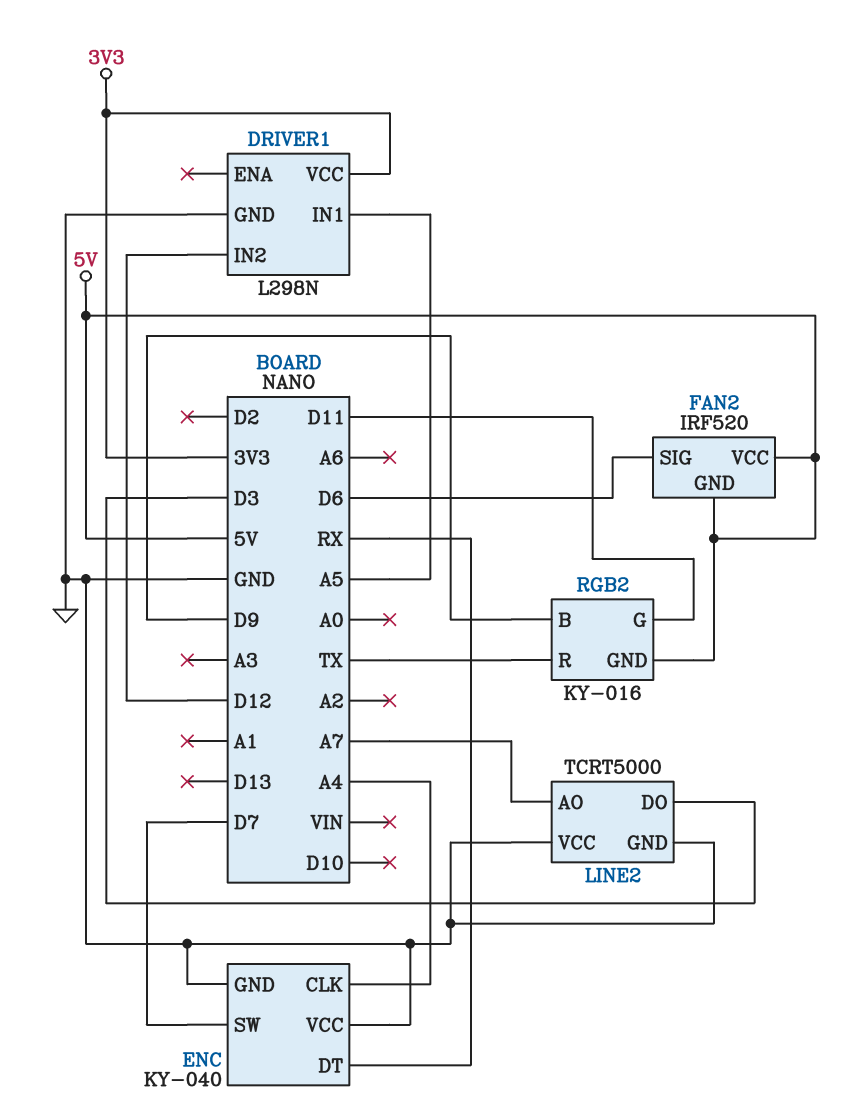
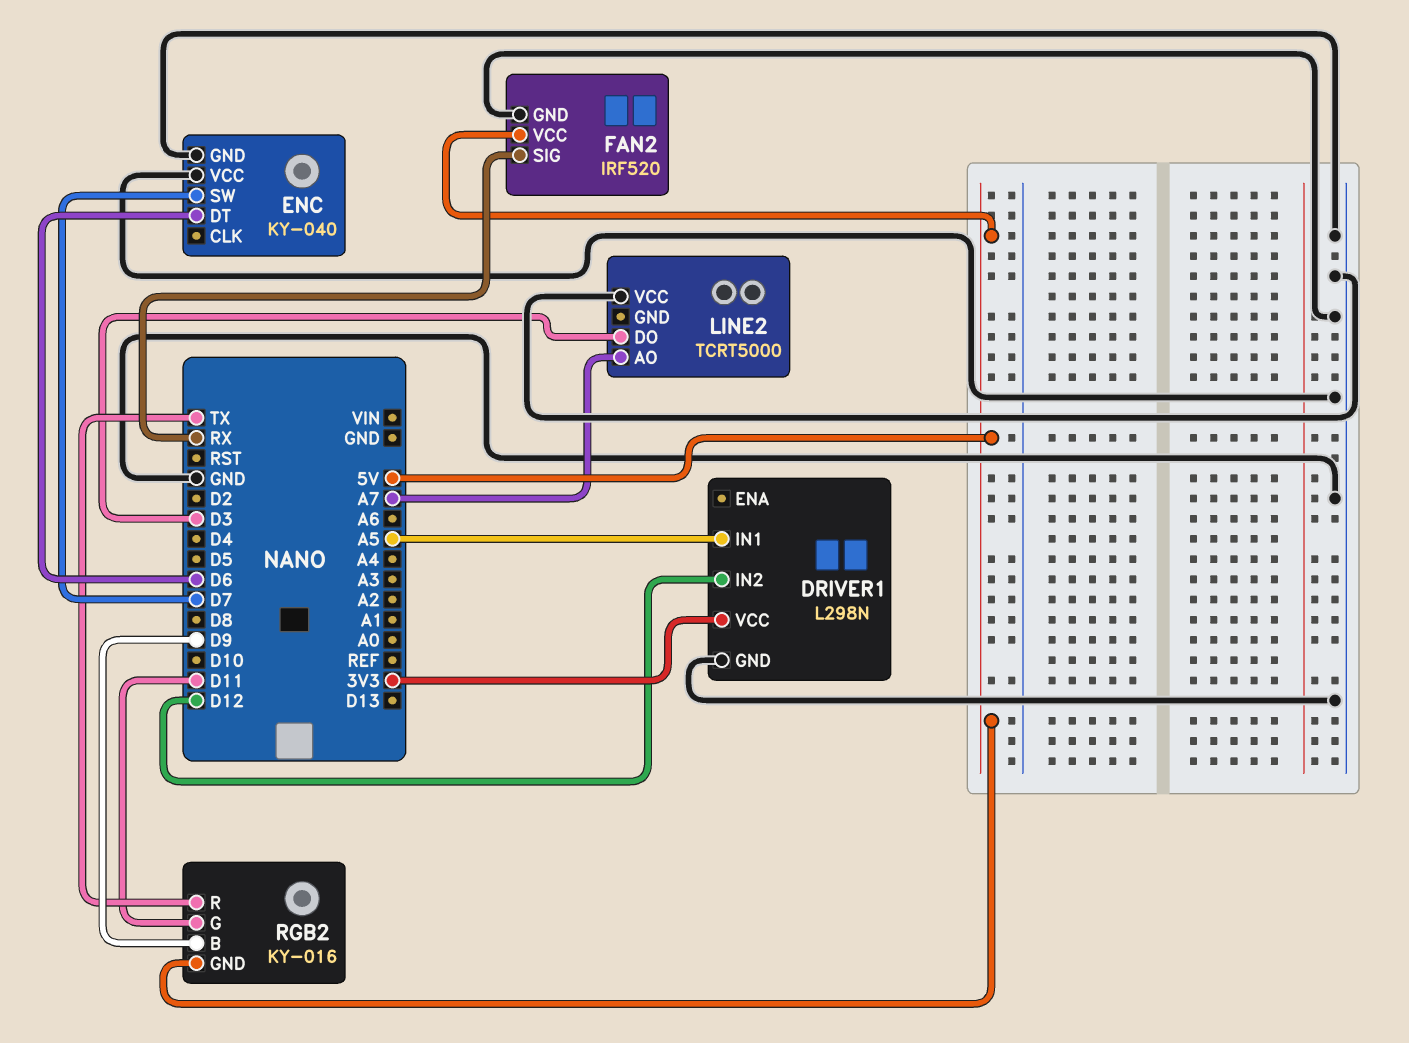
ENC pin CLK: A4 -> none
ENC pin DT: RX -> D6
FAN2 pin GND: 5V -> GND
FAN2 pin SIG: D6 -> RX
LINE2 pin GND: GND -> none

